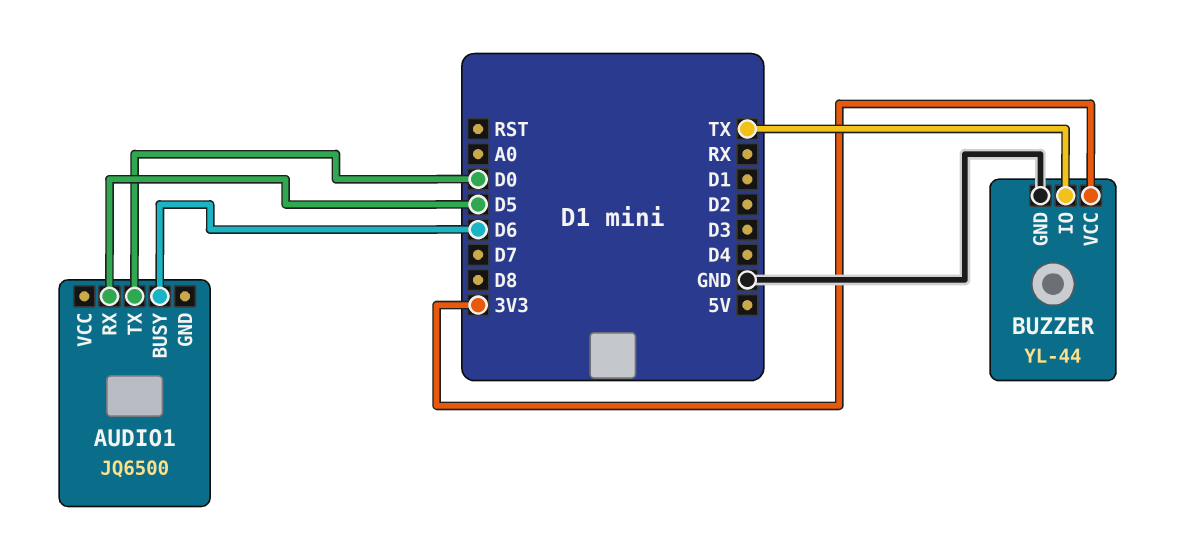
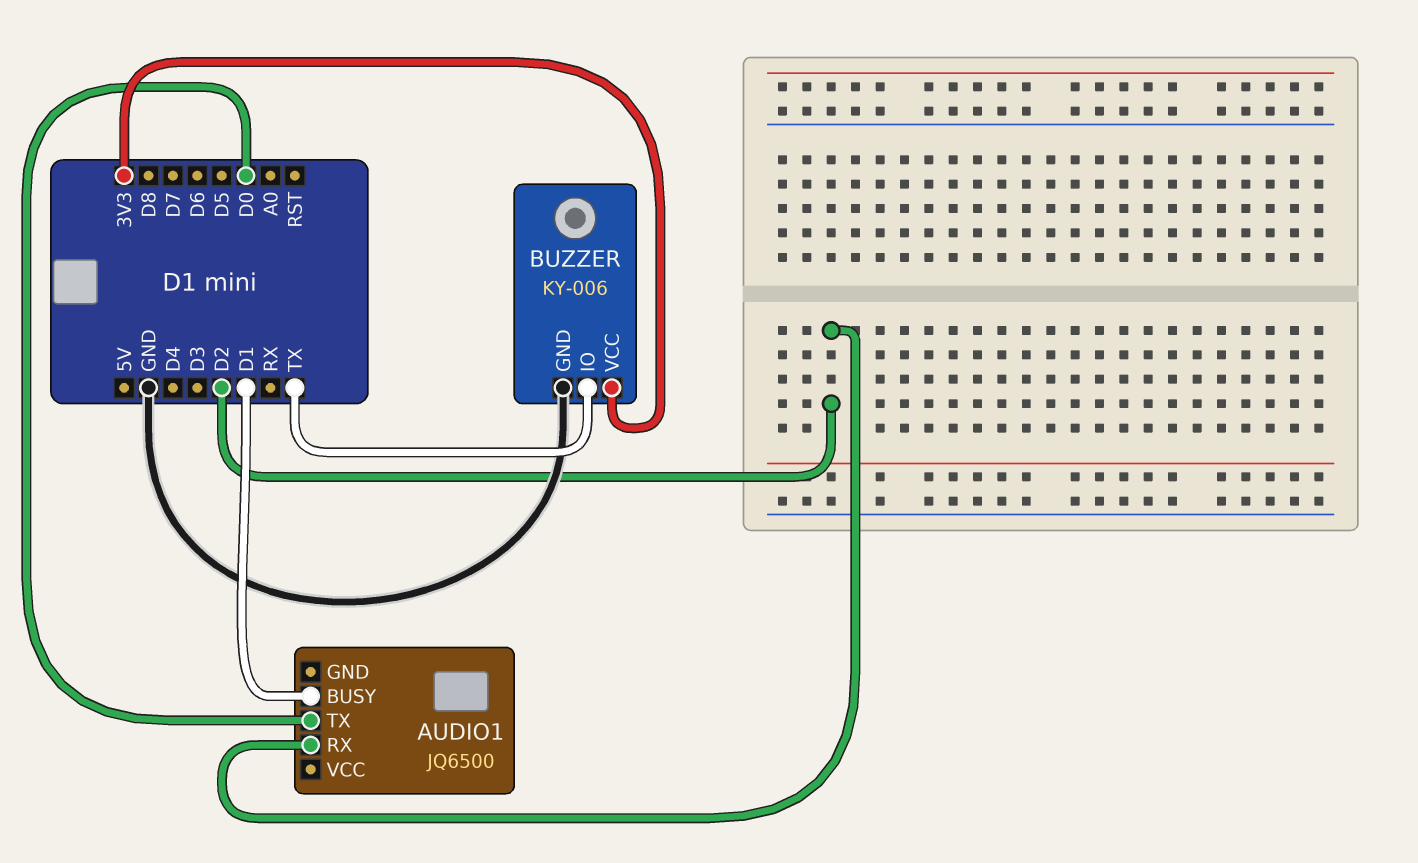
AUDIO1 pin BUSY: D6 -> D1
AUDIO1 pin RX: D5 -> D2
BUZZER: YL-44 -> KY-006

